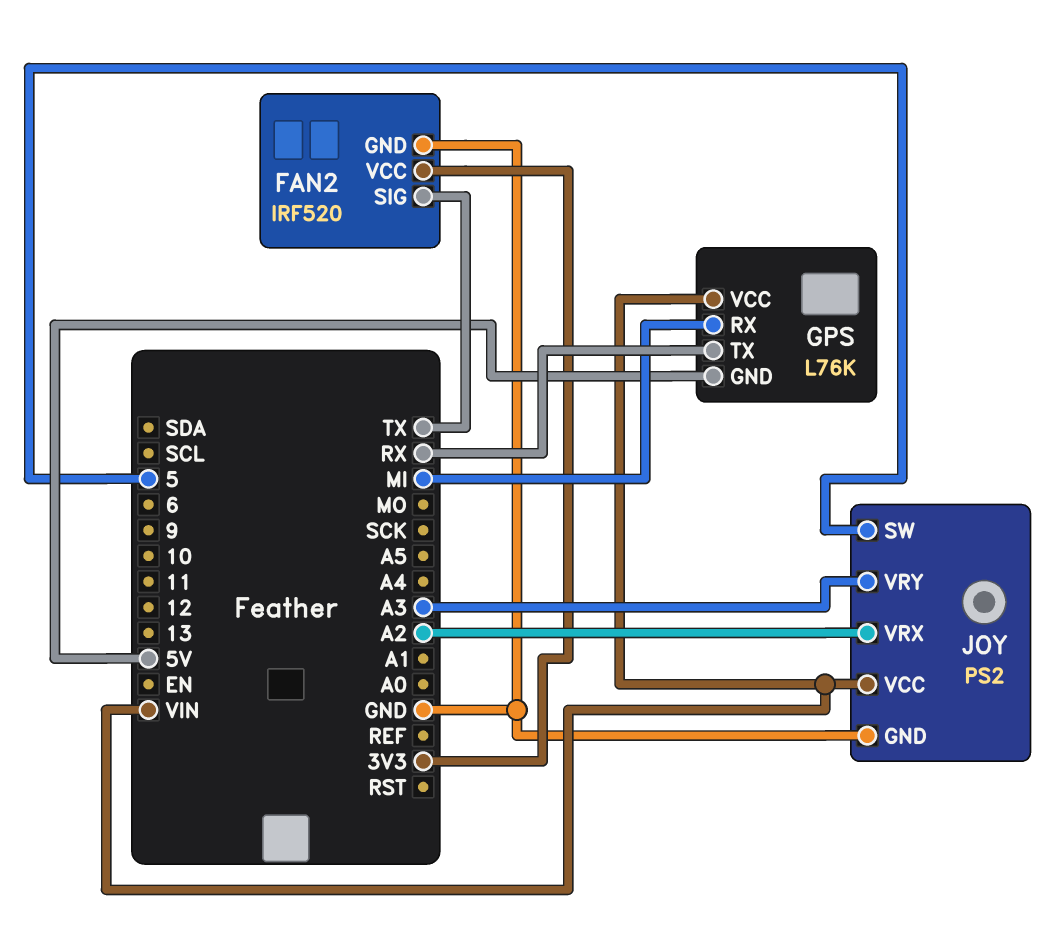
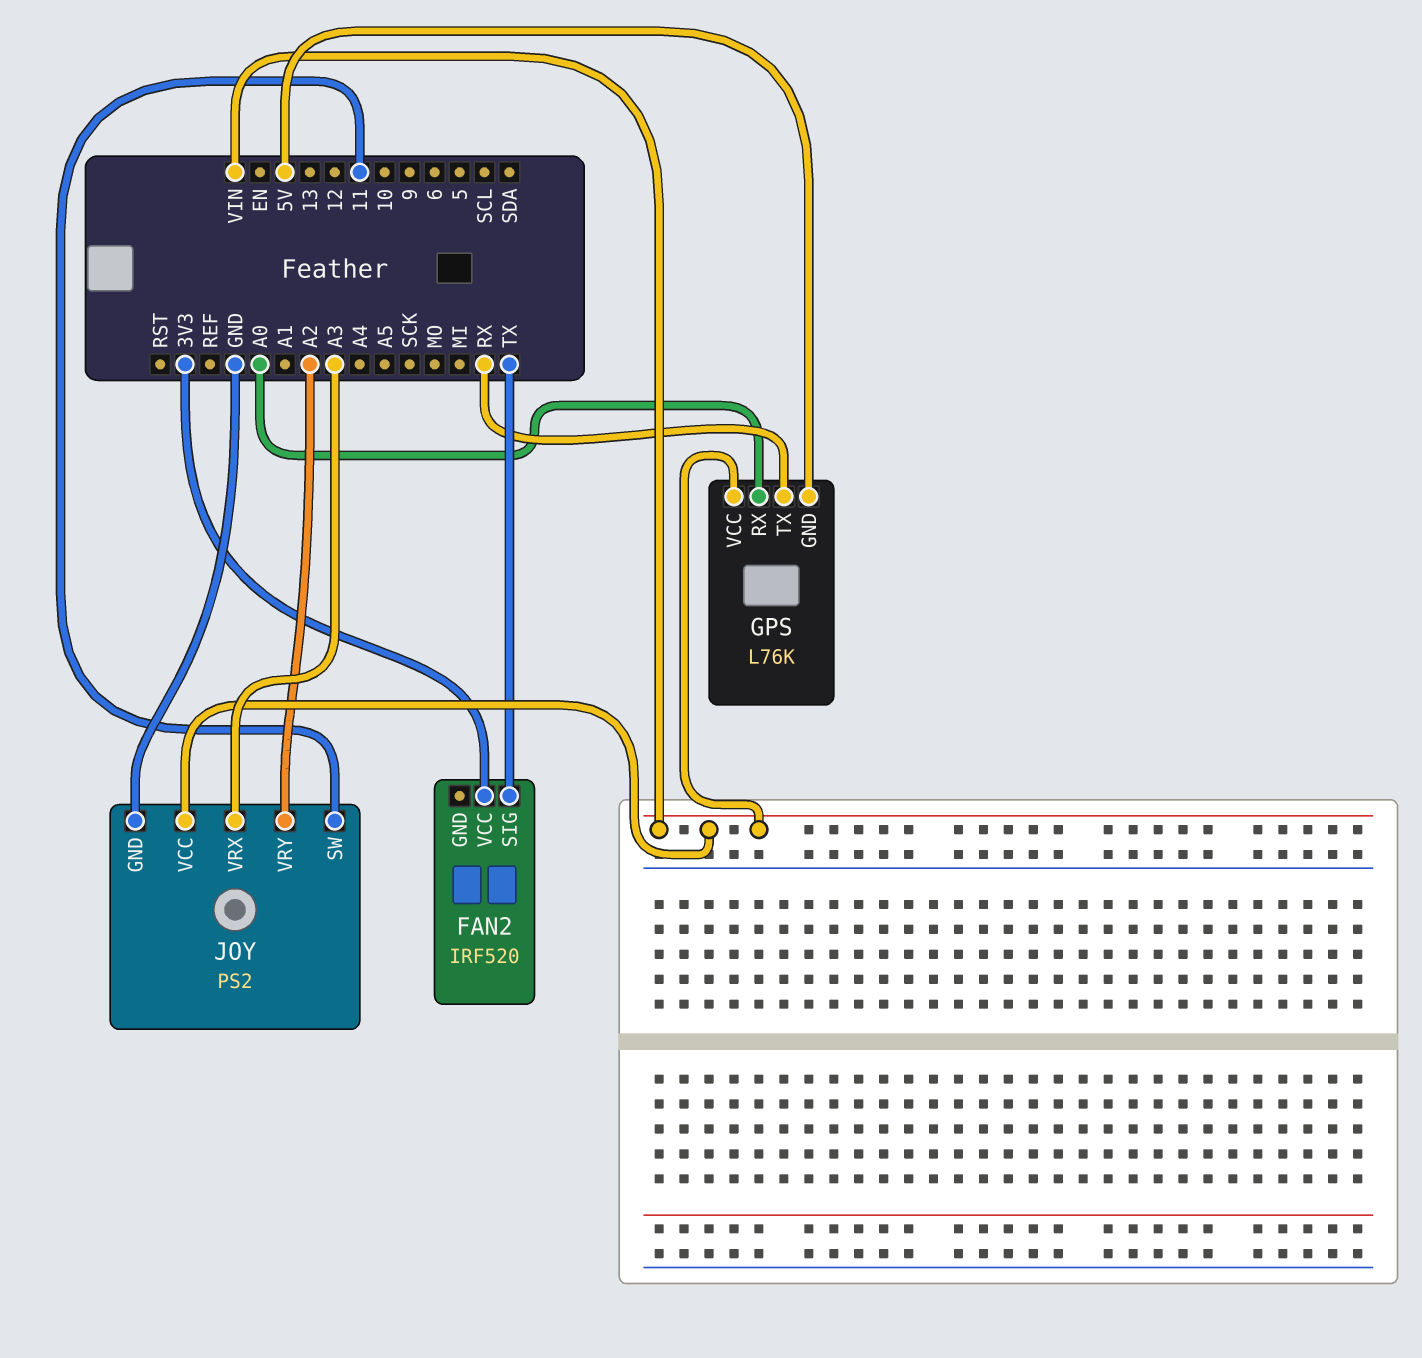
FAN2 pin GND: GND -> none
GPS pin RX: MI -> A0
JOY pin SW: 5 -> 11
JOY pin VRX: A2 -> A3
JOY pin VRY: A3 -> A2

